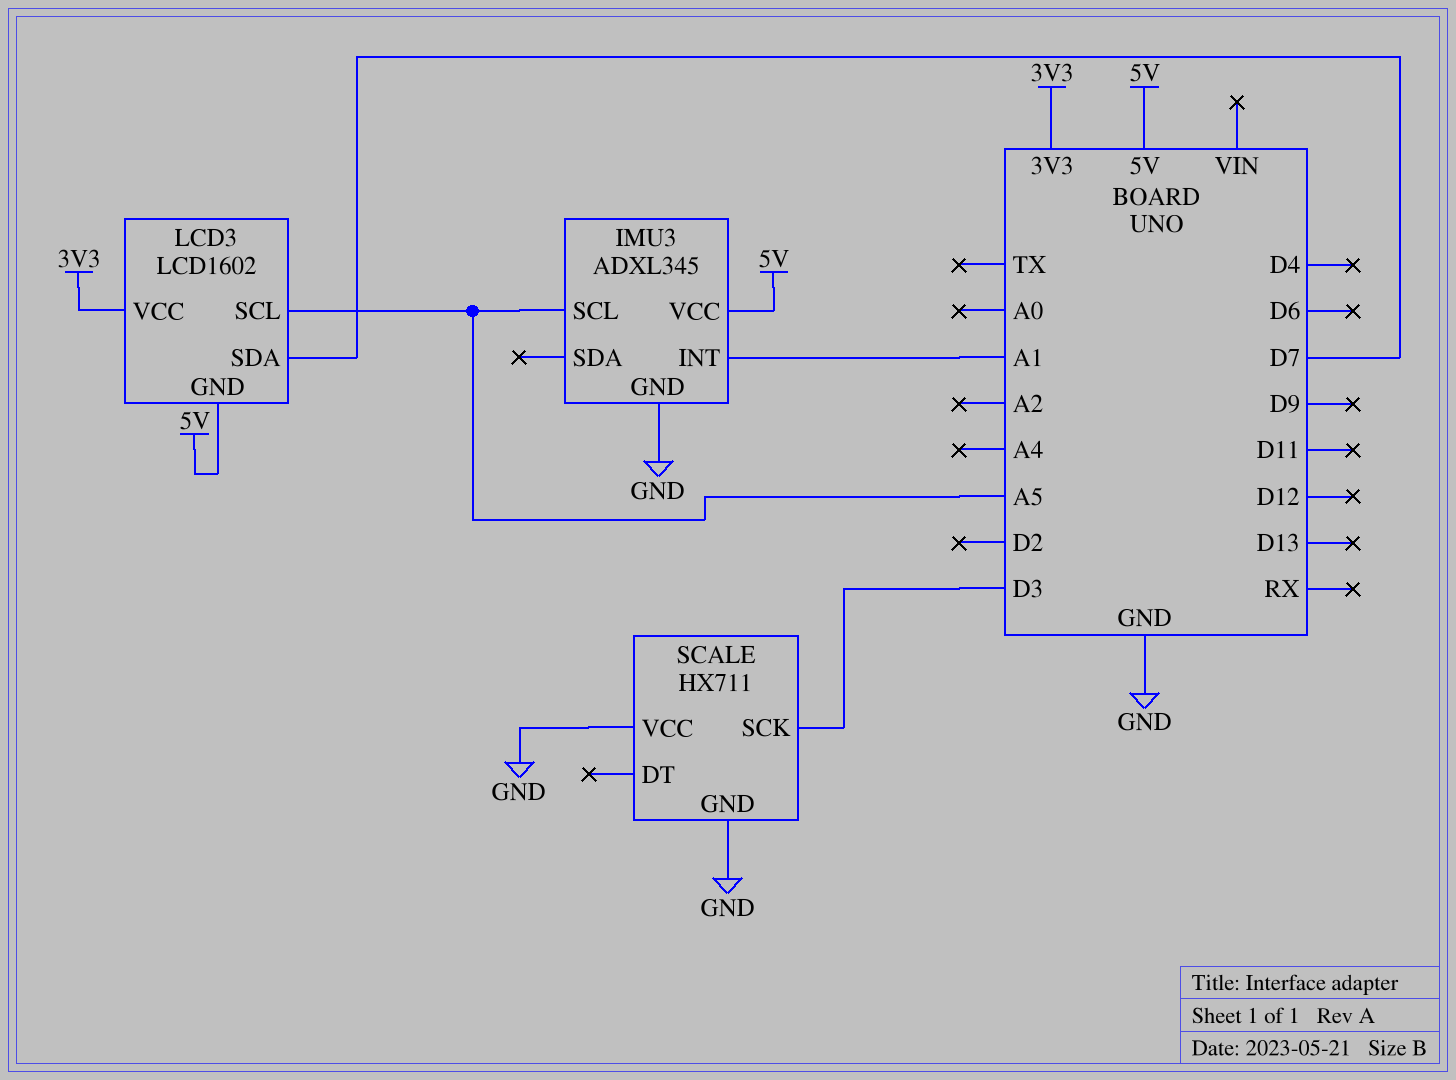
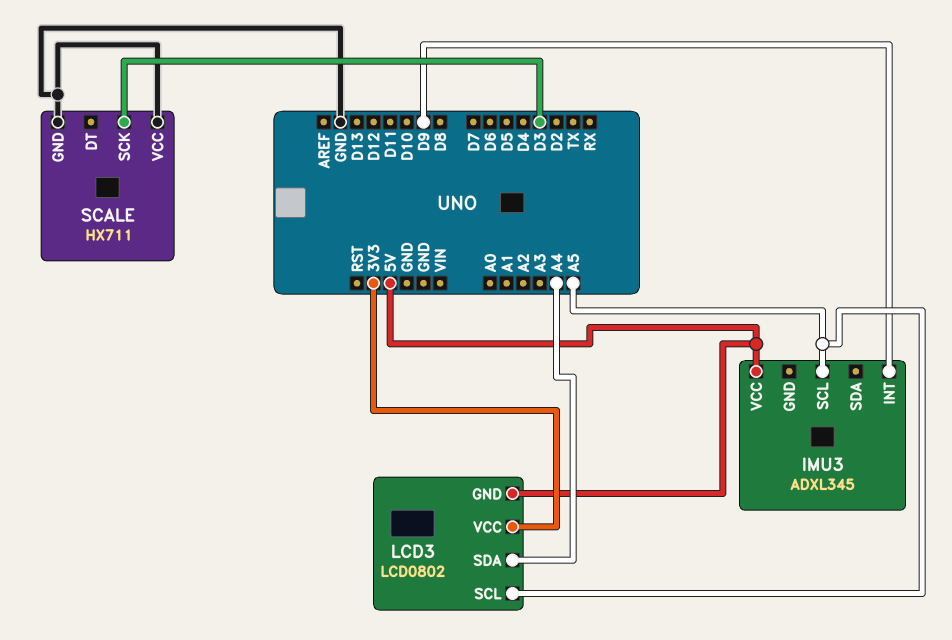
IMU3 pin GND: GND -> none
IMU3 pin INT: A1 -> D9
LCD3: LCD1602 -> LCD0802
LCD3 pin SDA: D7 -> A4

